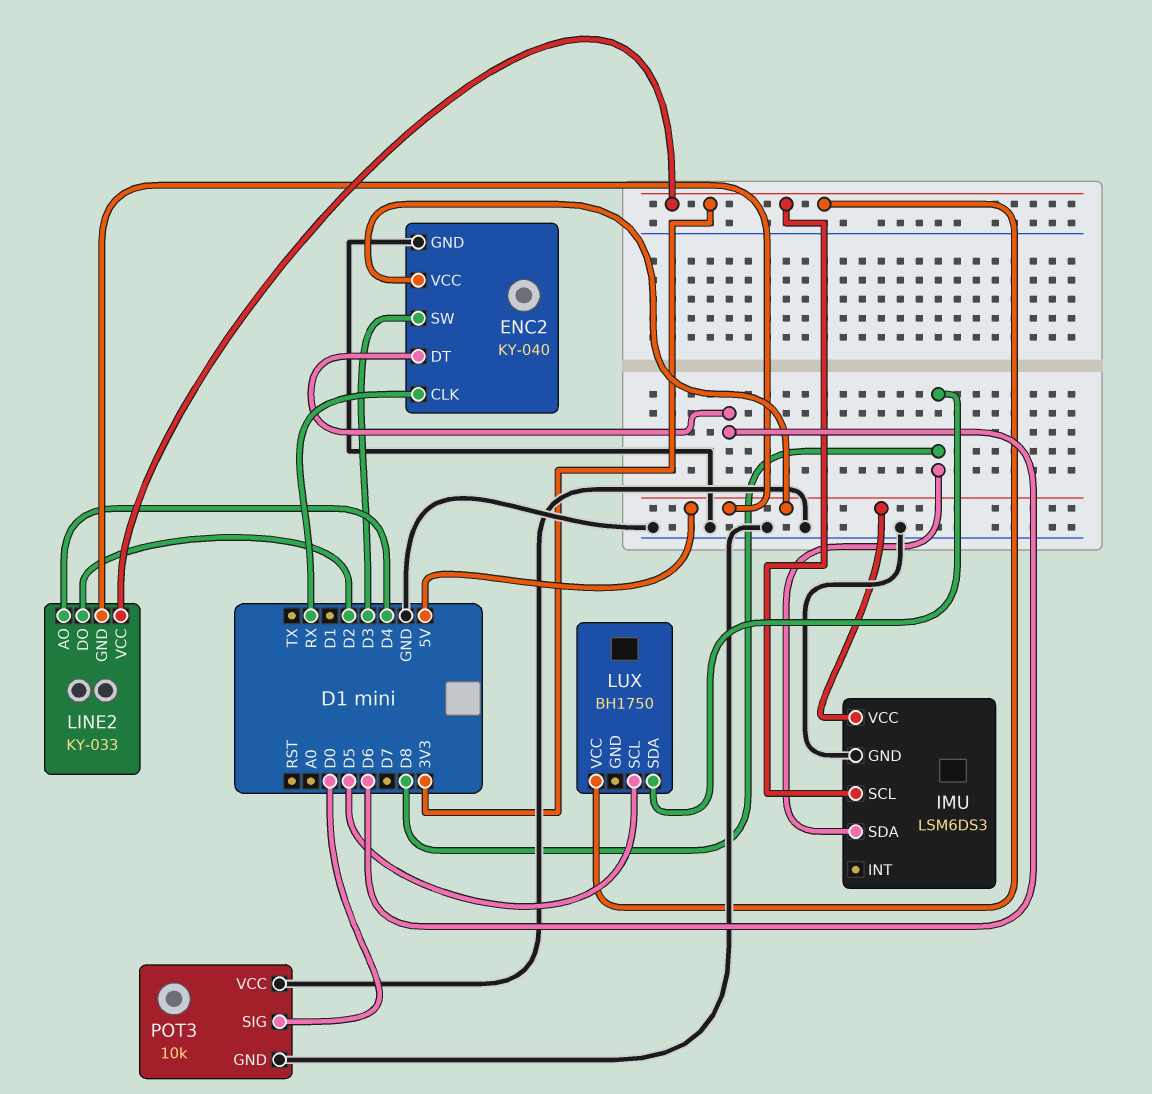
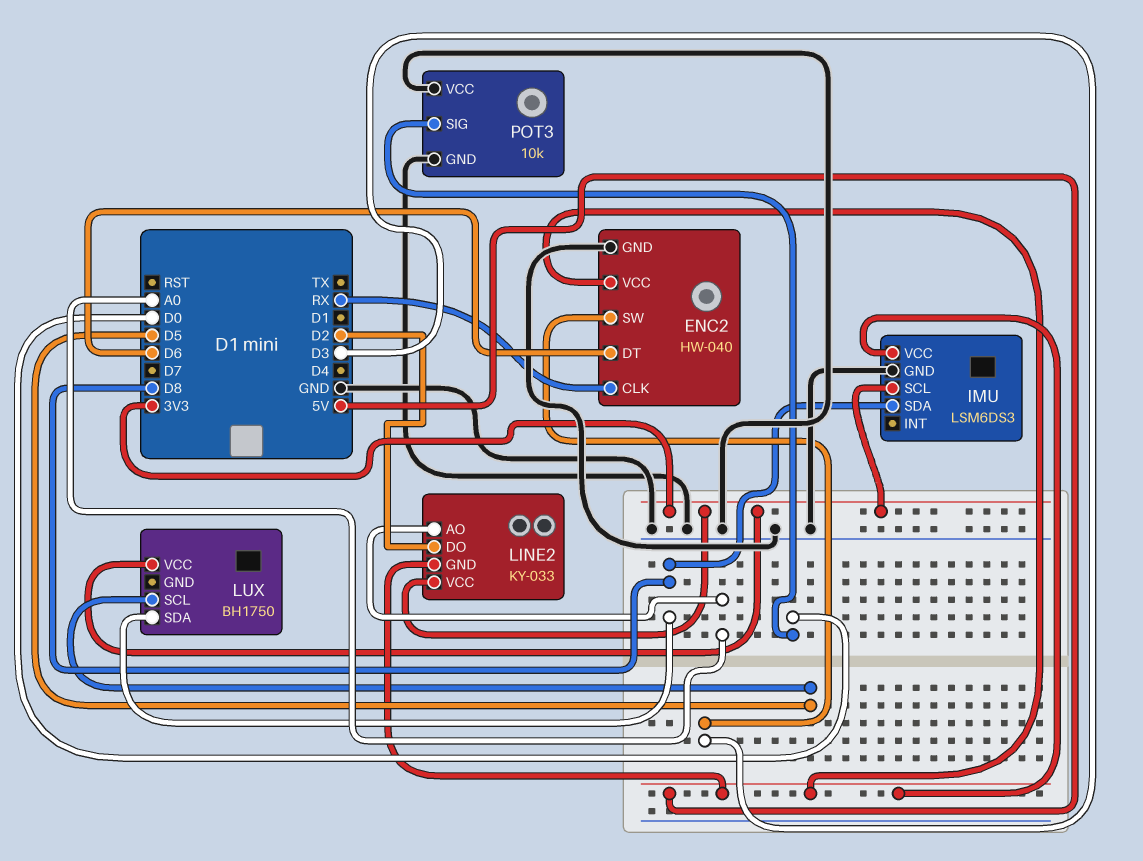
ENC2: KY-040 -> HW-040
LINE2 pin AO: D4 -> A0

